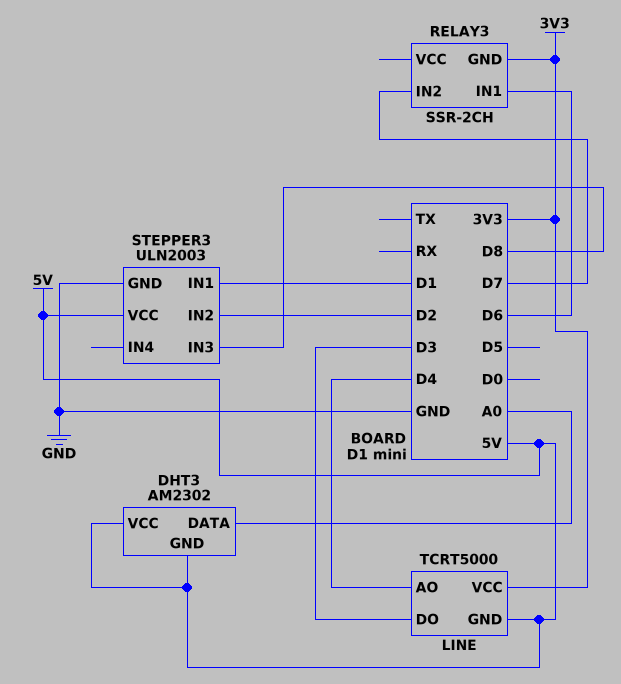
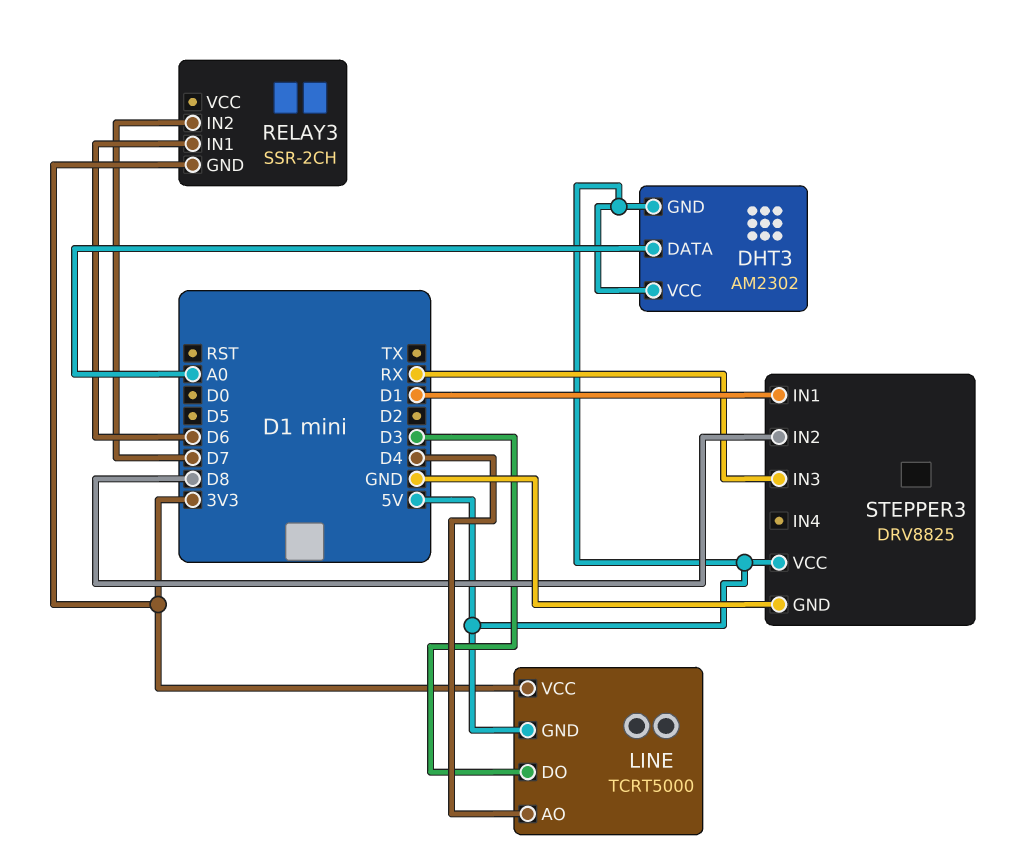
STEPPER3: ULN2003 -> DRV8825
STEPPER3 pin IN2: D2 -> D8
STEPPER3 pin IN3: D8 -> RX

